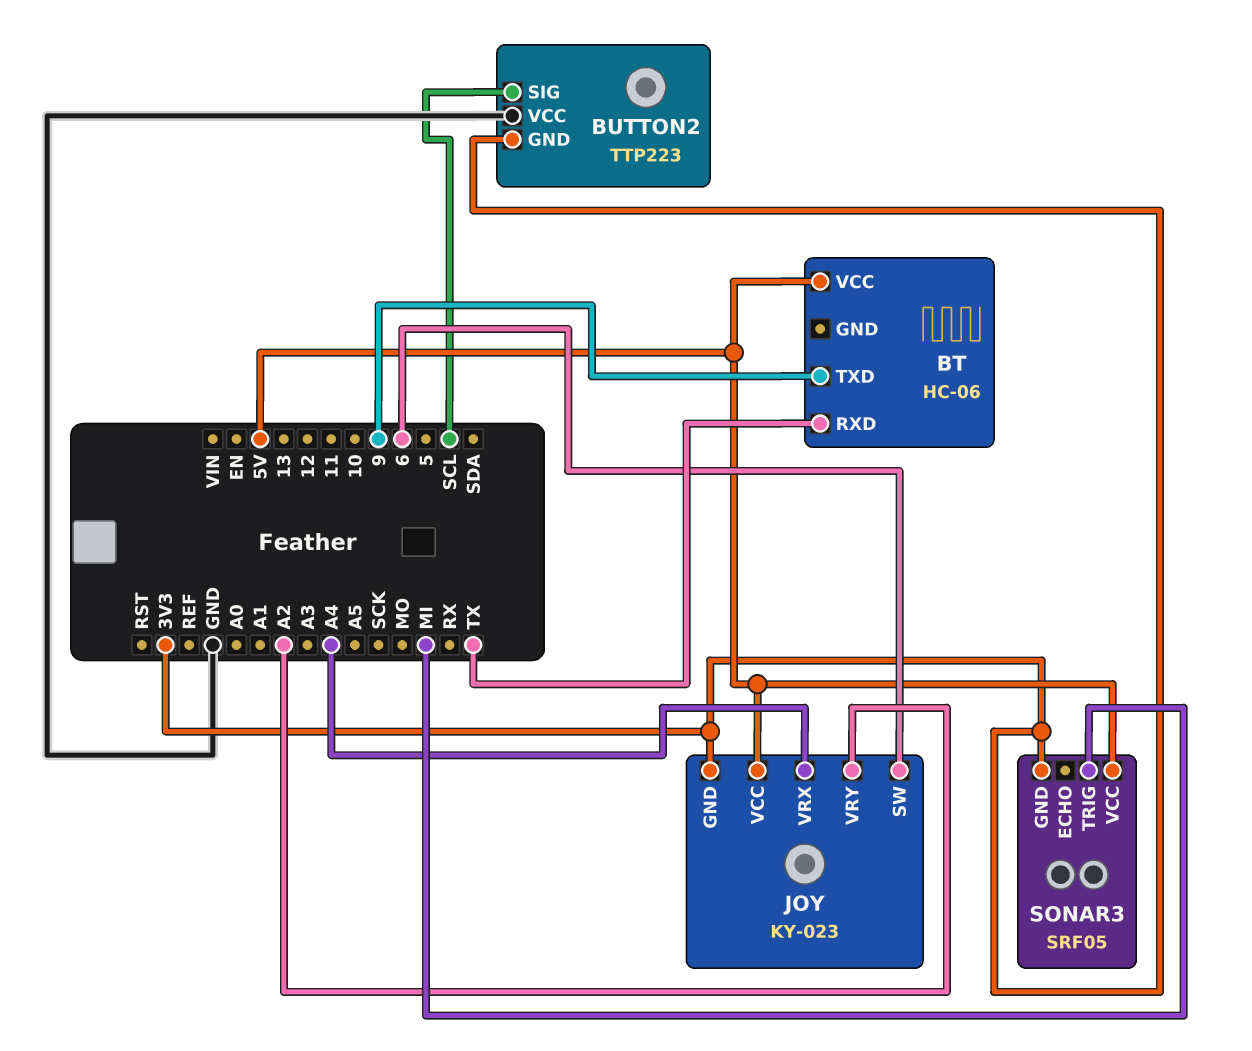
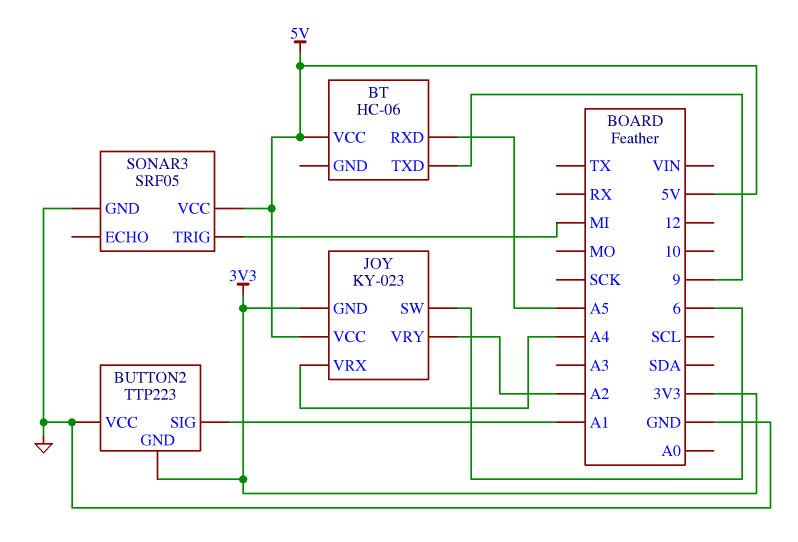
BT pin RXD: TX -> A5
BUTTON2 pin SIG: SCL -> A1
SONAR3 pin GND: 3V3 -> GND

